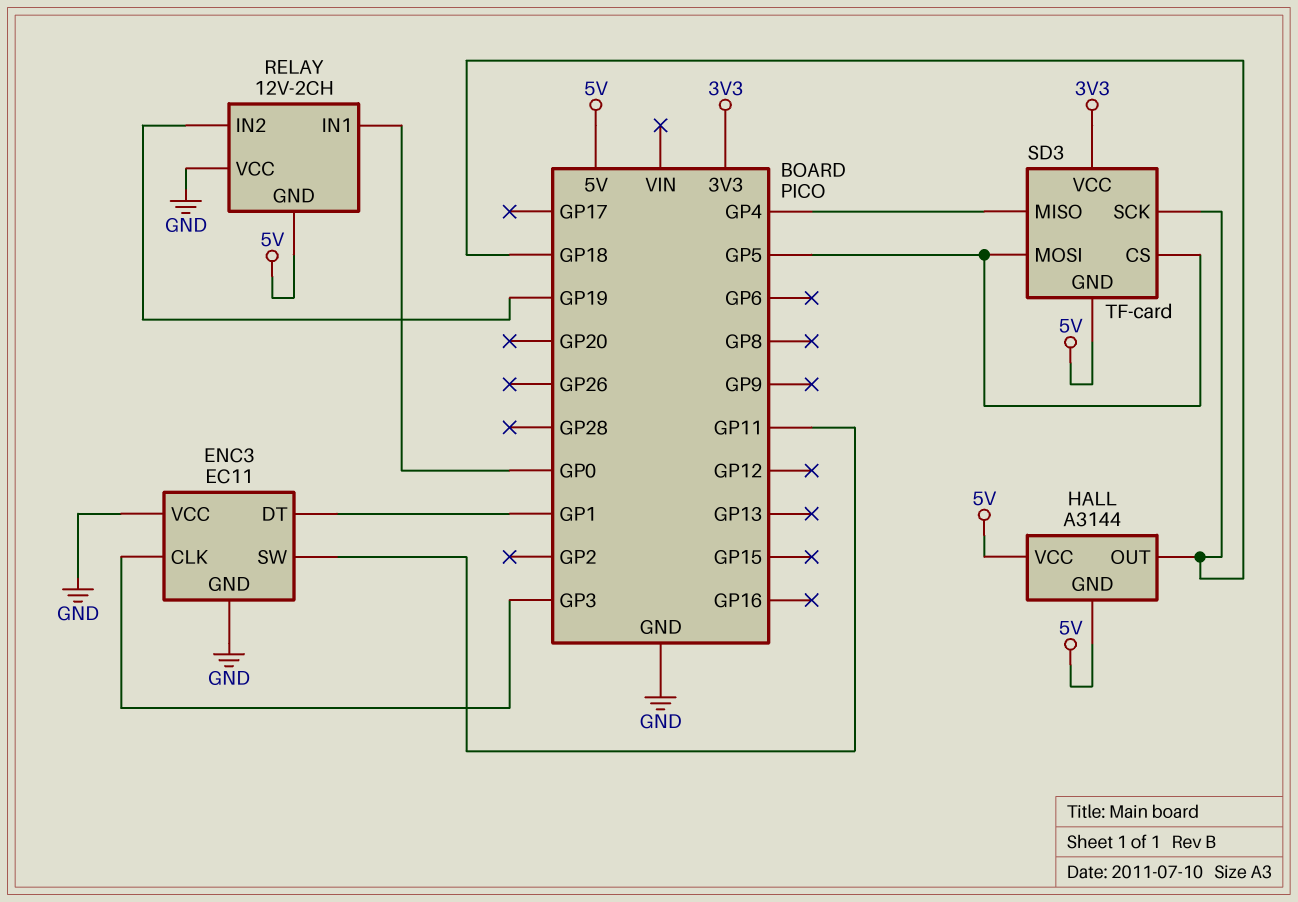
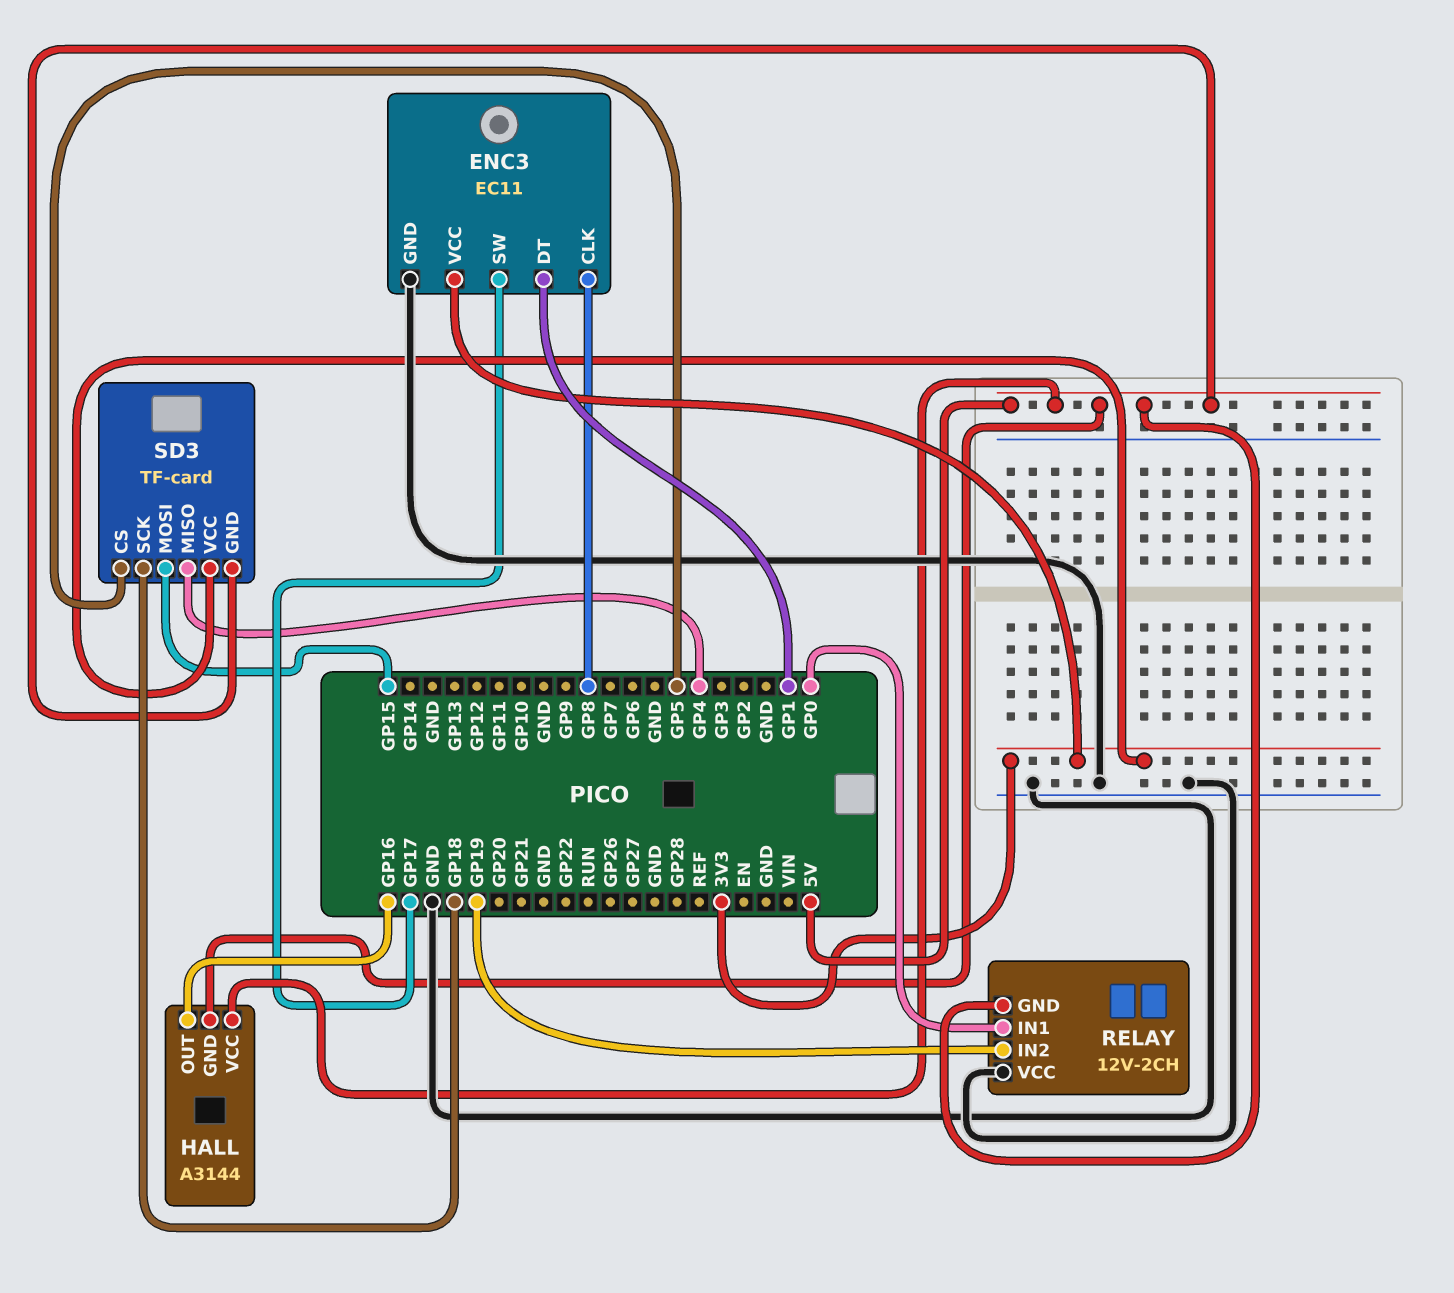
ENC3 pin CLK: GP3 -> GP8
ENC3 pin SW: GP11 -> GP17
ENC3 pin VCC: GND -> 3V3
HALL pin OUT: GP18 -> GP16
SD3 pin MOSI: GP5 -> GP15

